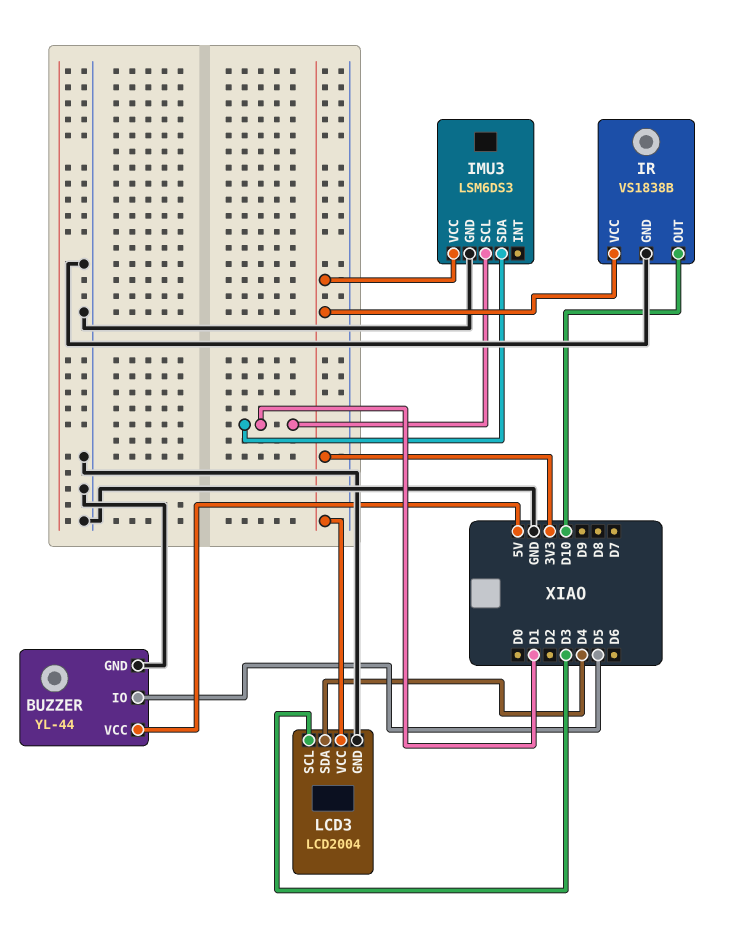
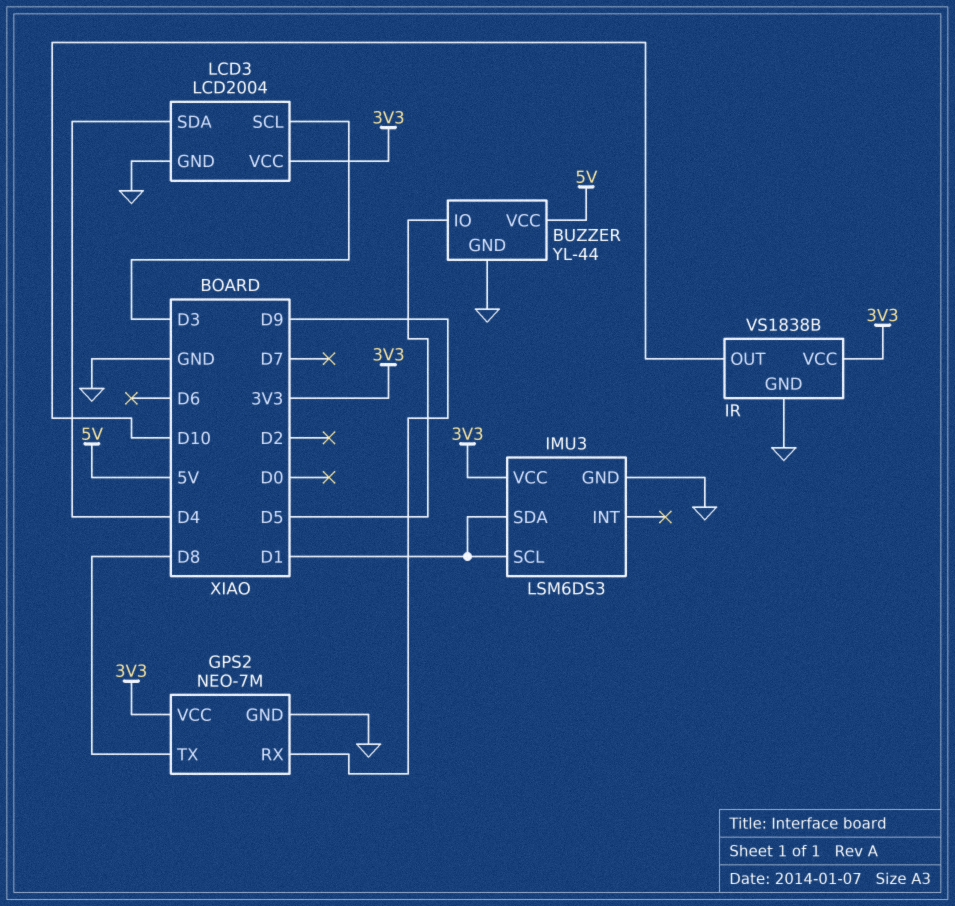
GPS2: none -> NEO-7M
GPS2 pin GND: none -> GND
GPS2 pin RX: none -> D9
GPS2 pin TX: none -> D8
GPS2 pin VCC: none -> 3V3

